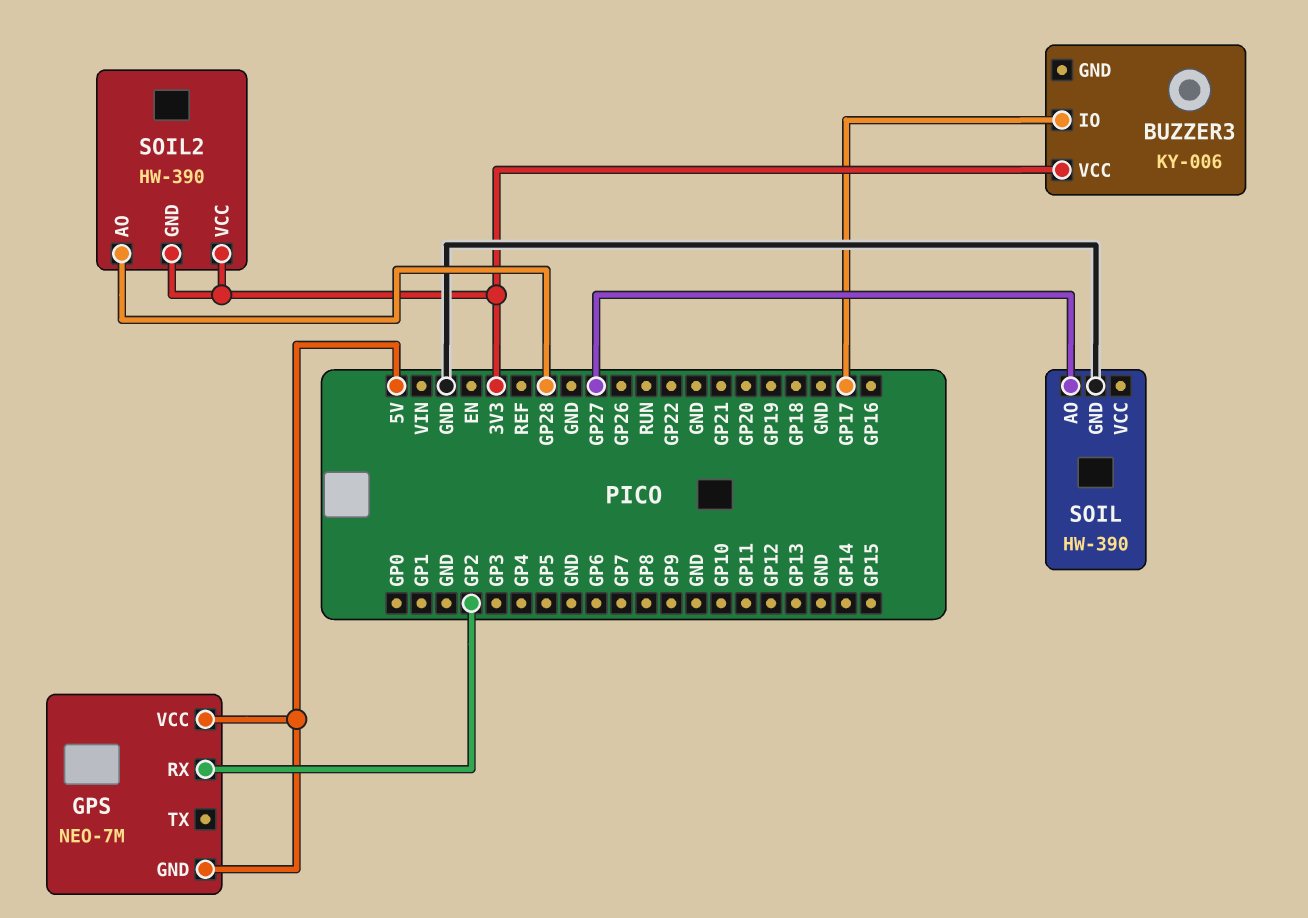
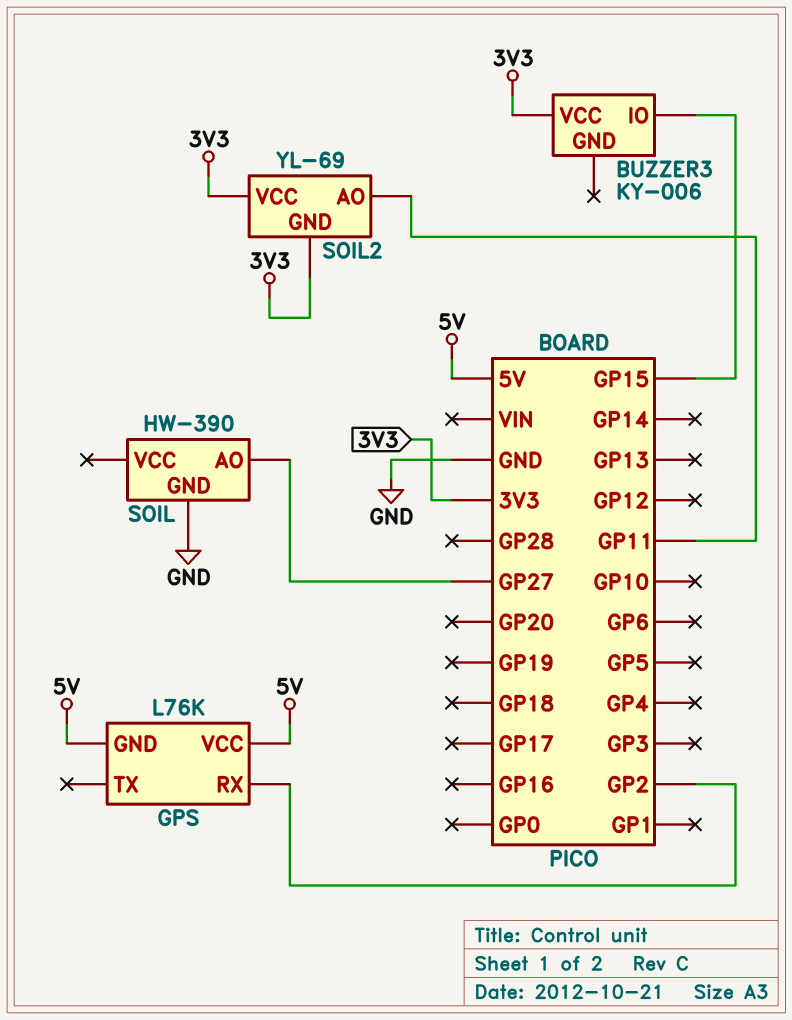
BUZZER3 pin IO: GP17 -> GP15
GPS: NEO-7M -> L76K
SOIL2: HW-390 -> YL-69
SOIL2 pin AO: GP28 -> GP11

